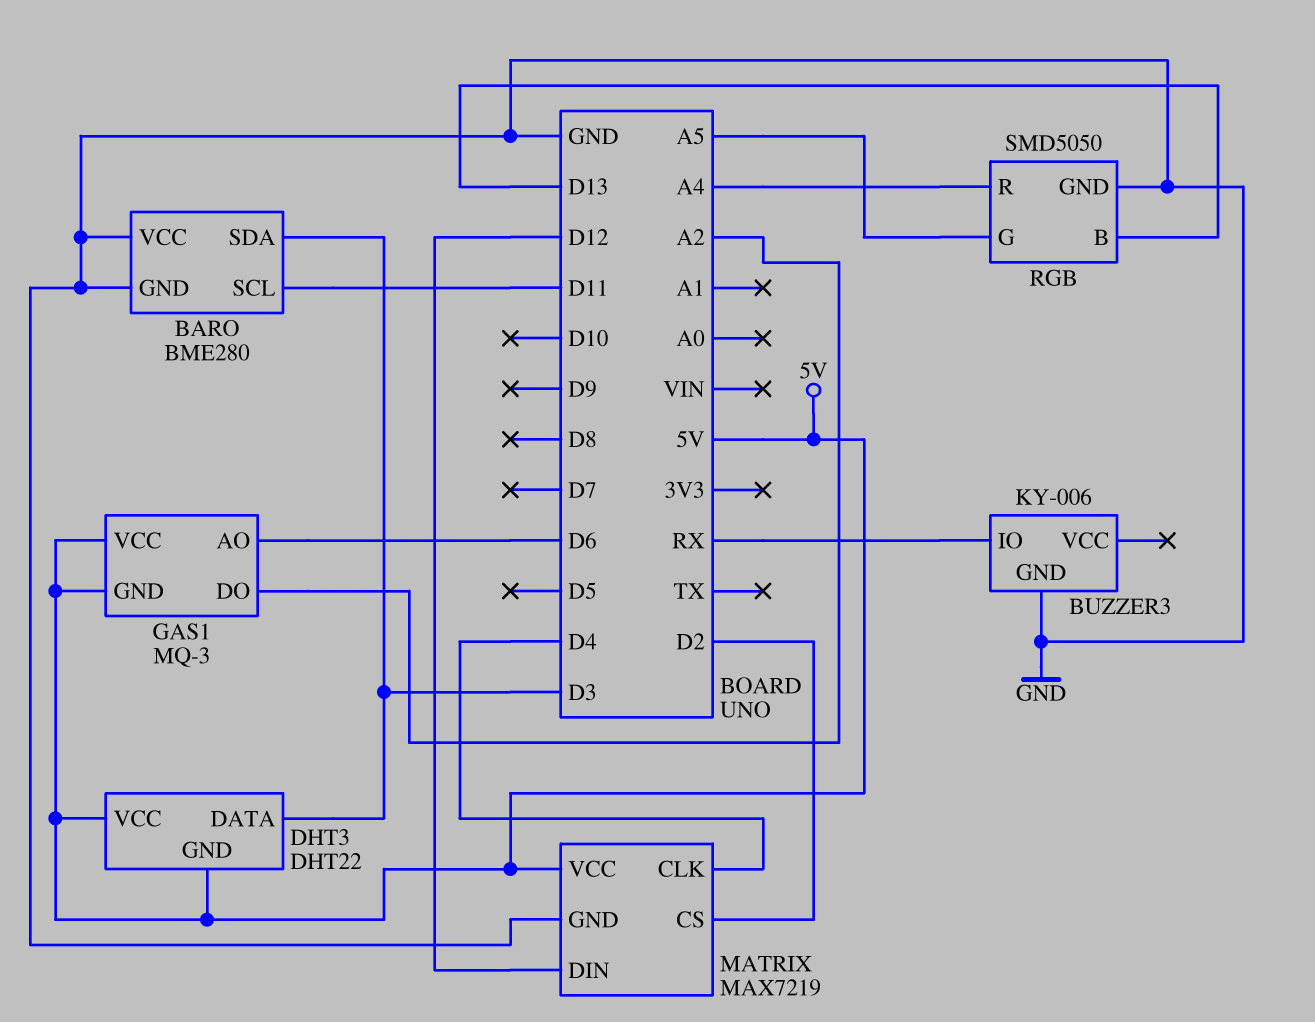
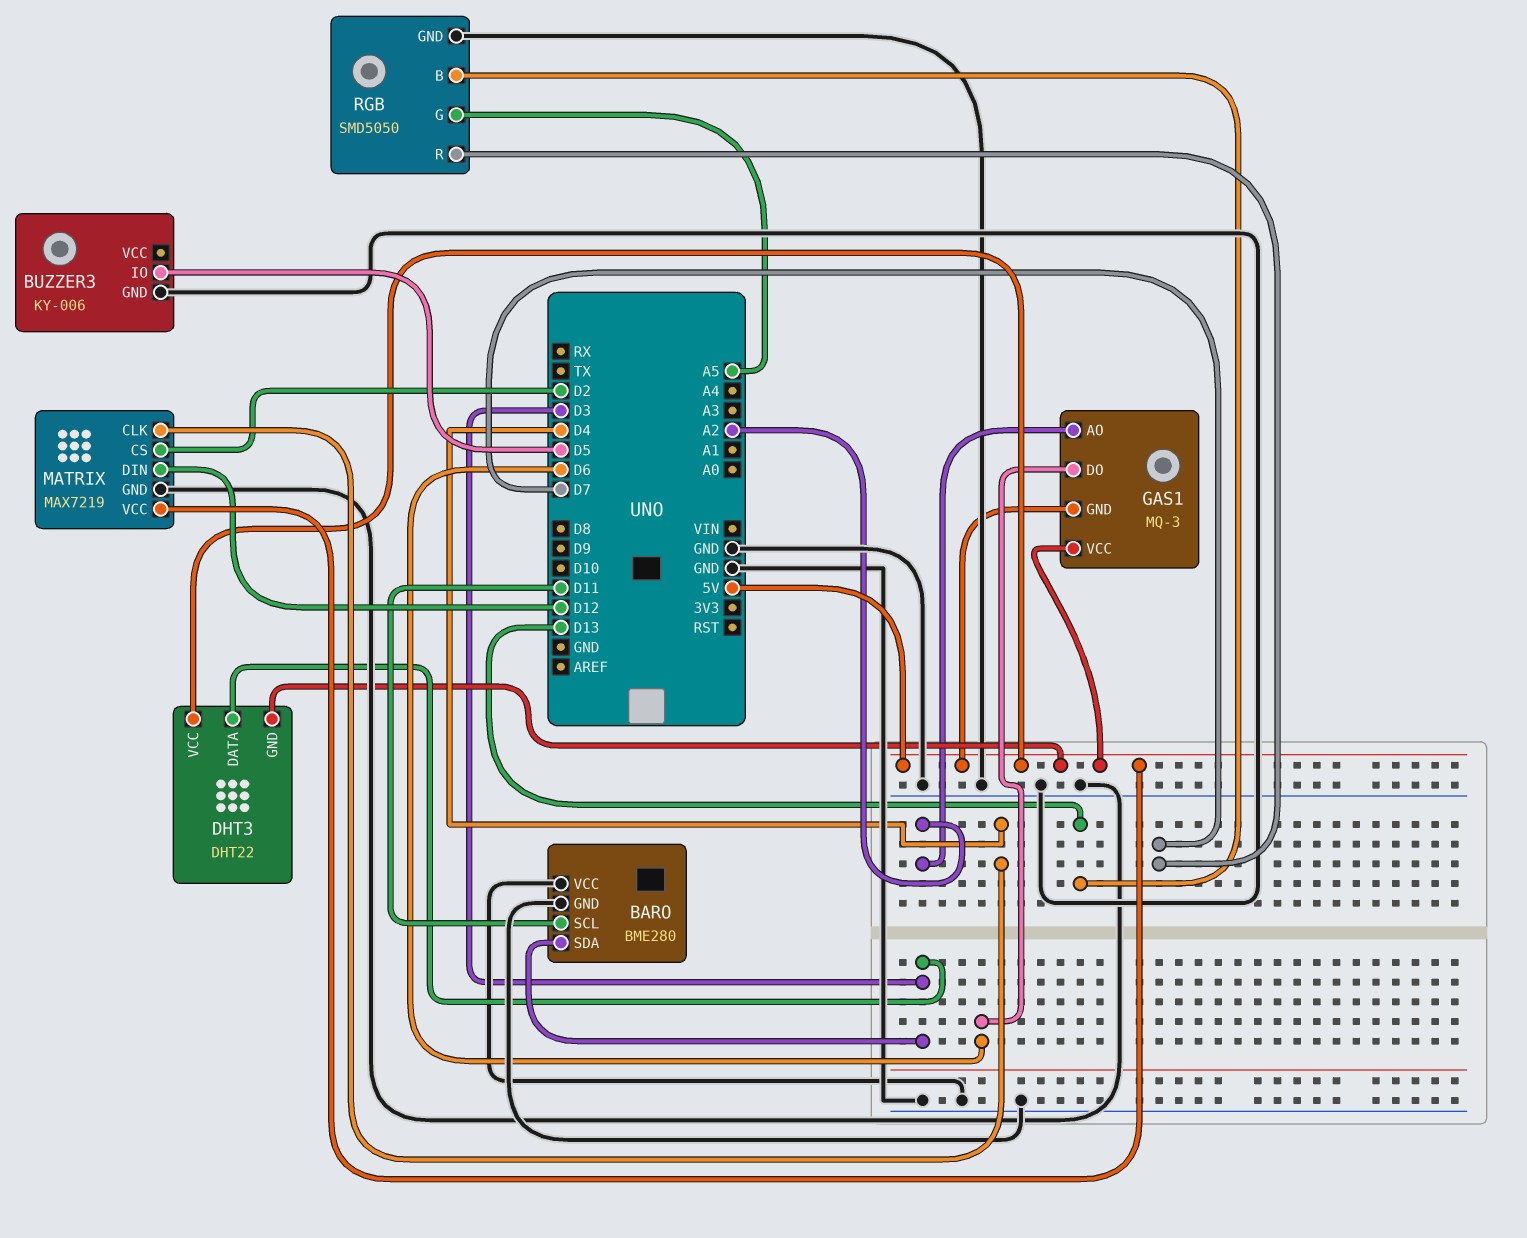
BUZZER3 pin IO: RX -> D5
GAS1 pin AO: D6 -> A2
GAS1 pin DO: A2 -> D6
RGB pin R: A4 -> D7

